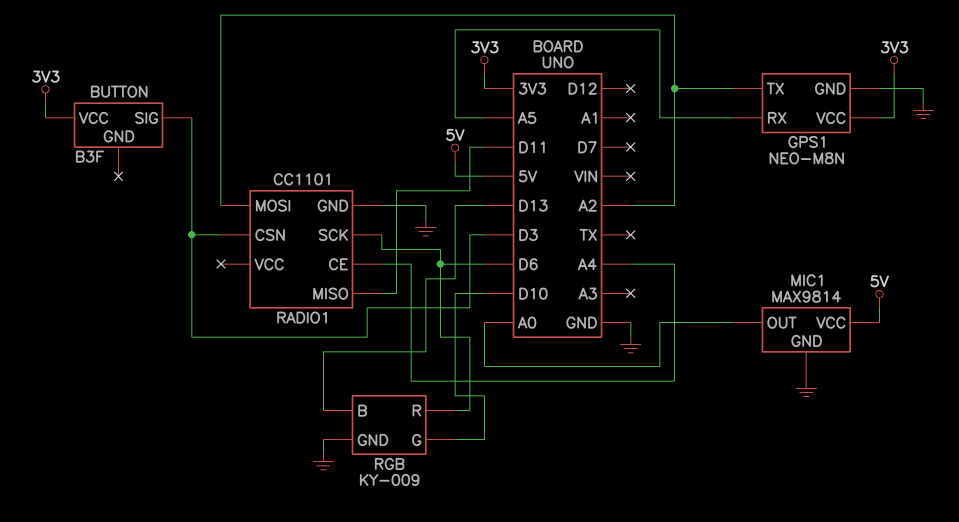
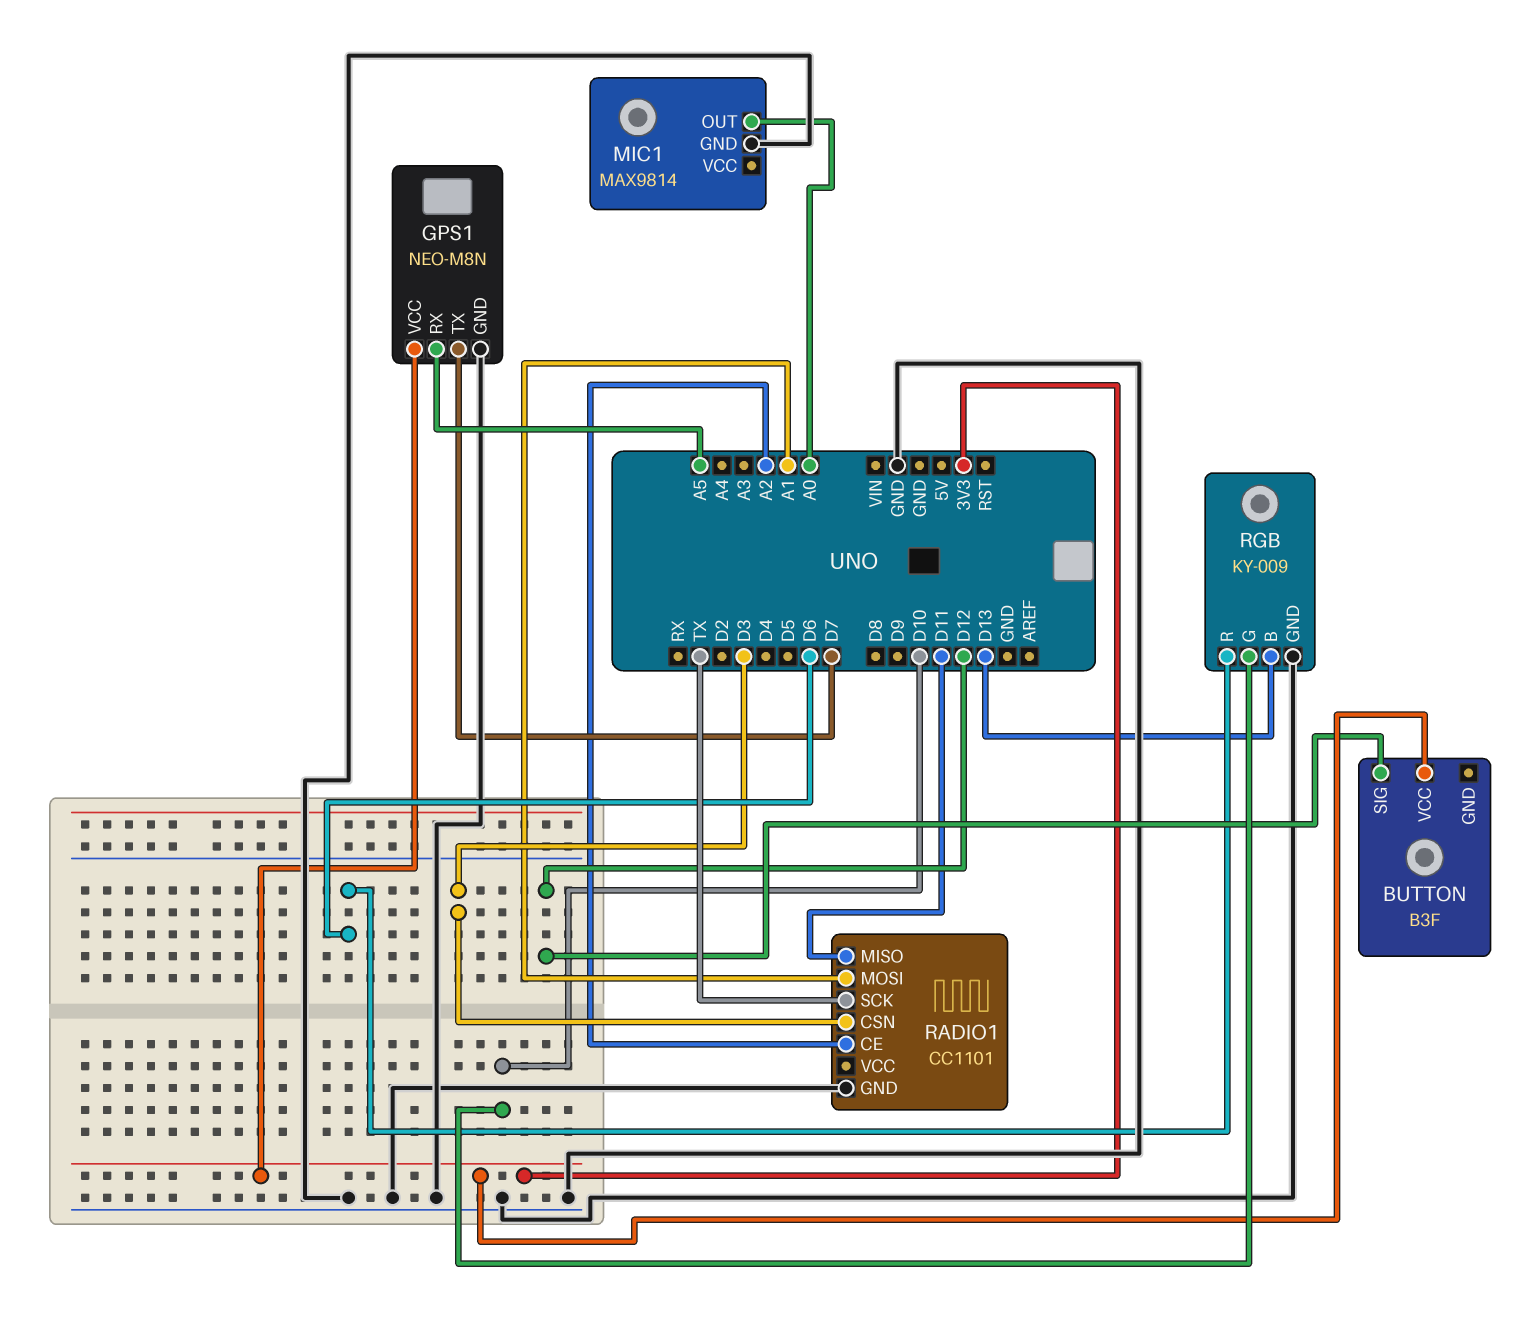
BUTTON pin SIG: D3 -> D12
GPS1 pin TX: A2 -> D7
MIC1 pin VCC: 5V -> none
RADIO1 pin CE: A4 -> A2
RADIO1 pin MOSI: A2 -> A1
RADIO1 pin SCK: D6 -> TX

